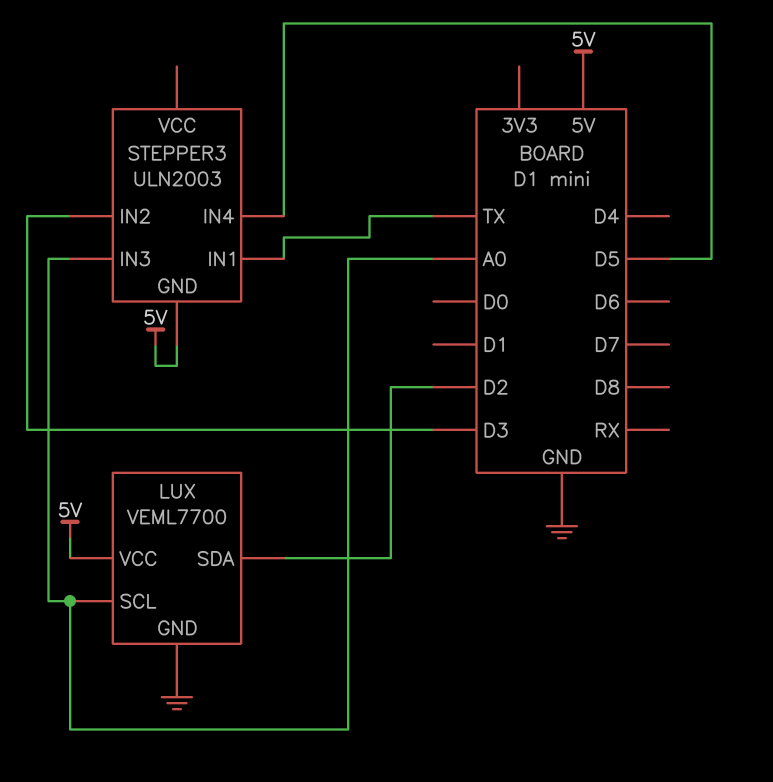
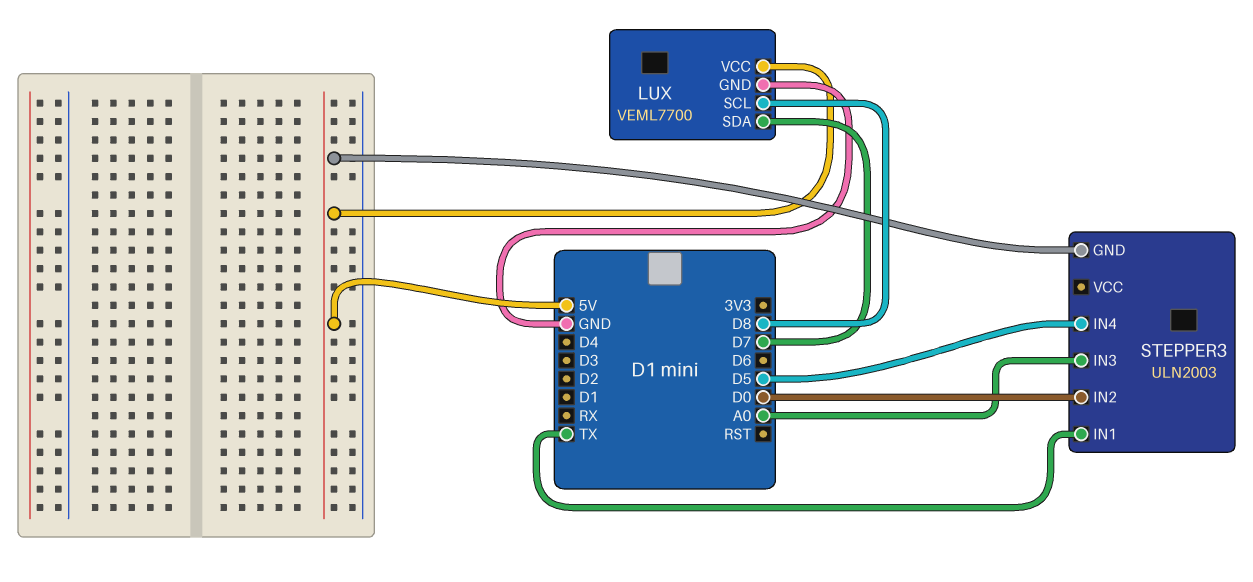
LUX pin SCL: A0 -> D8
LUX pin SDA: D2 -> D7
STEPPER3 pin IN2: D3 -> D0

